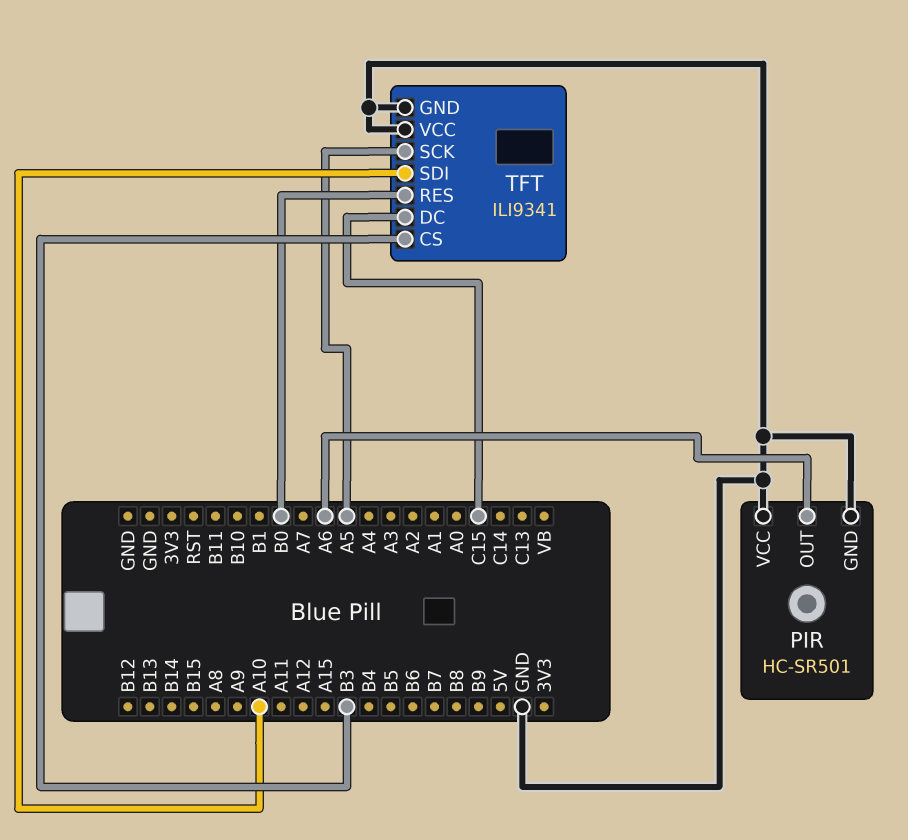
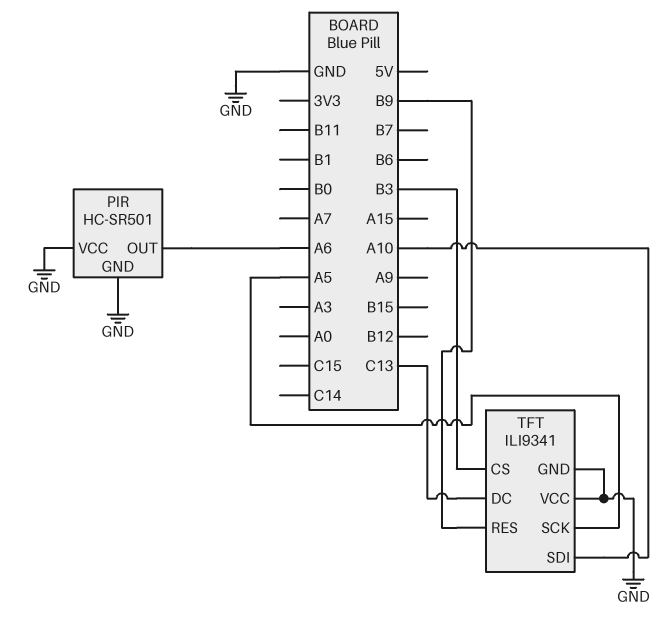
TFT pin DC: C15 -> C13
TFT pin RES: B0 -> B9

